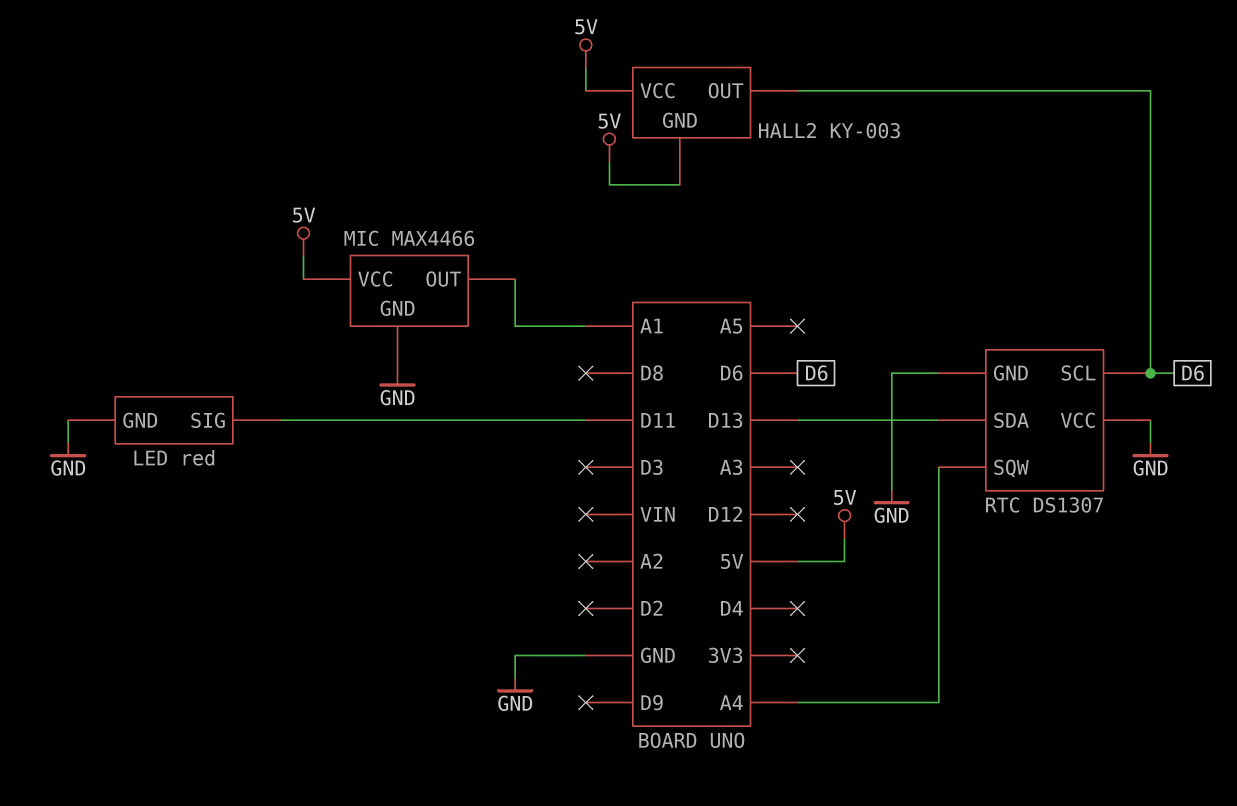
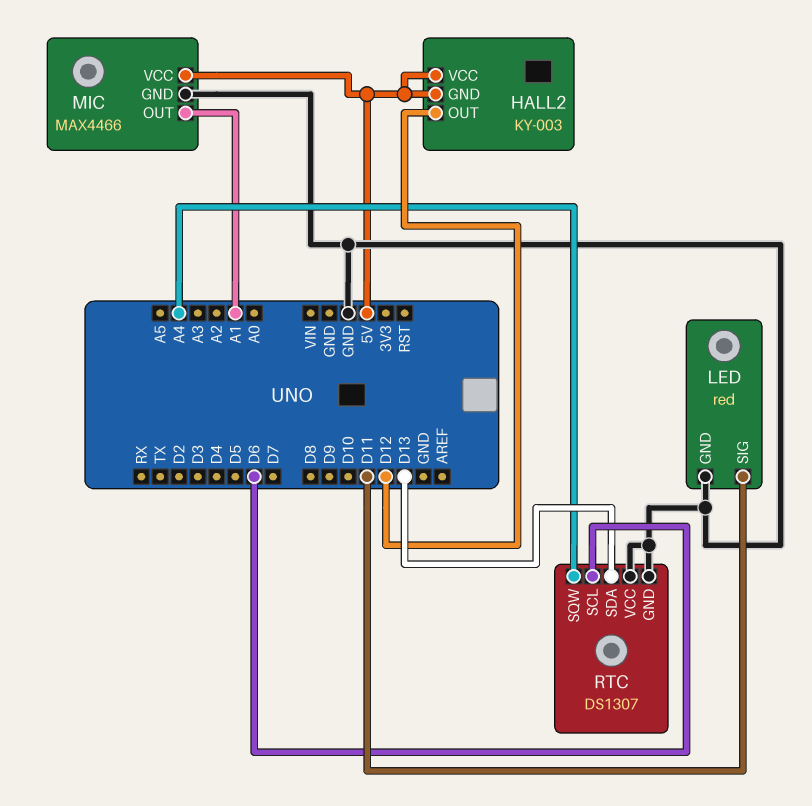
HALL2 pin OUT: D6 -> D12

